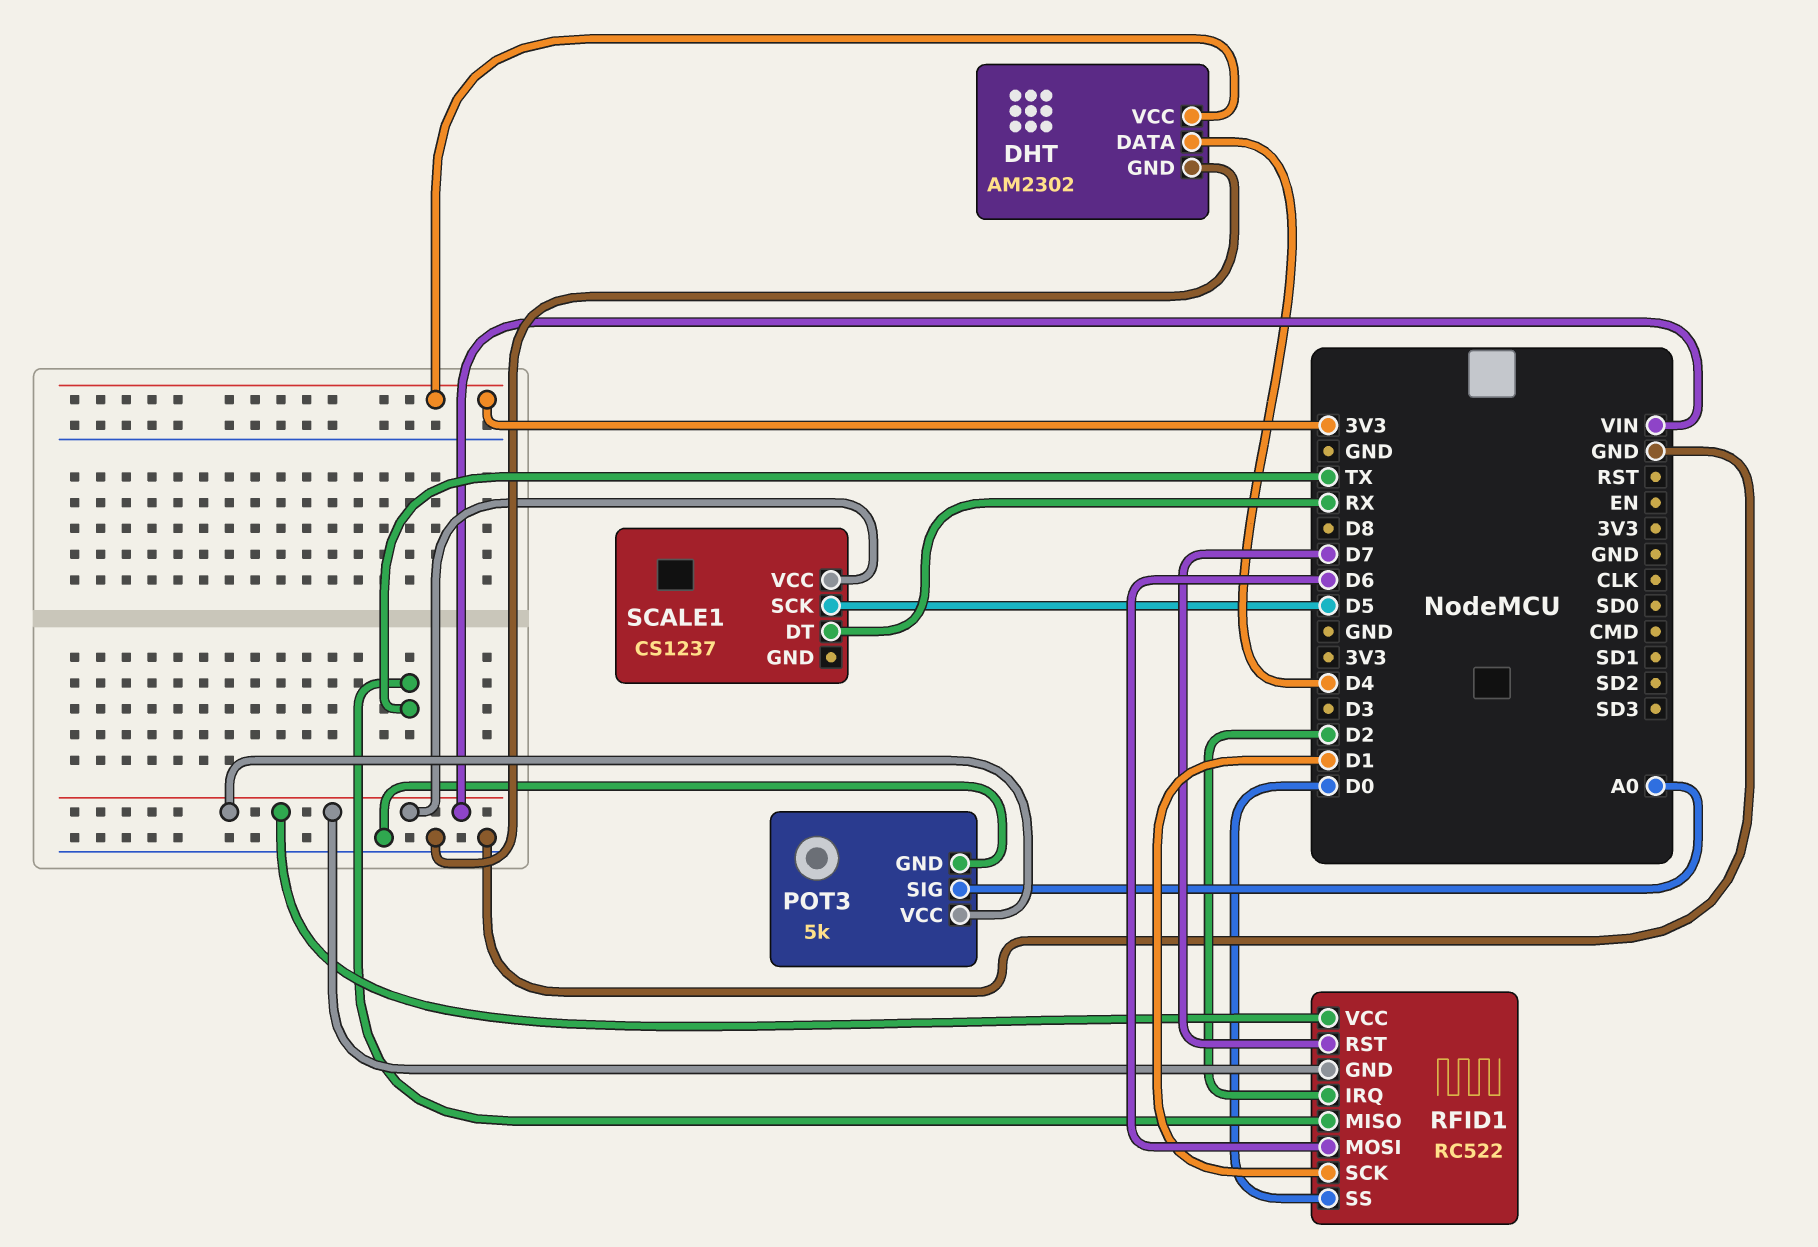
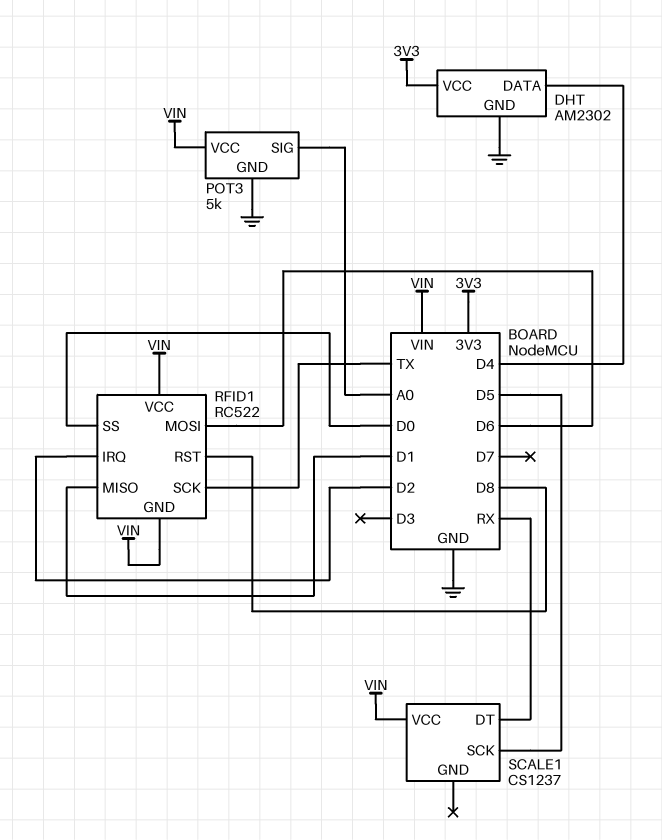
RFID1 pin MISO: TX -> D1
RFID1 pin RST: D7 -> D8
RFID1 pin SCK: D1 -> TX

